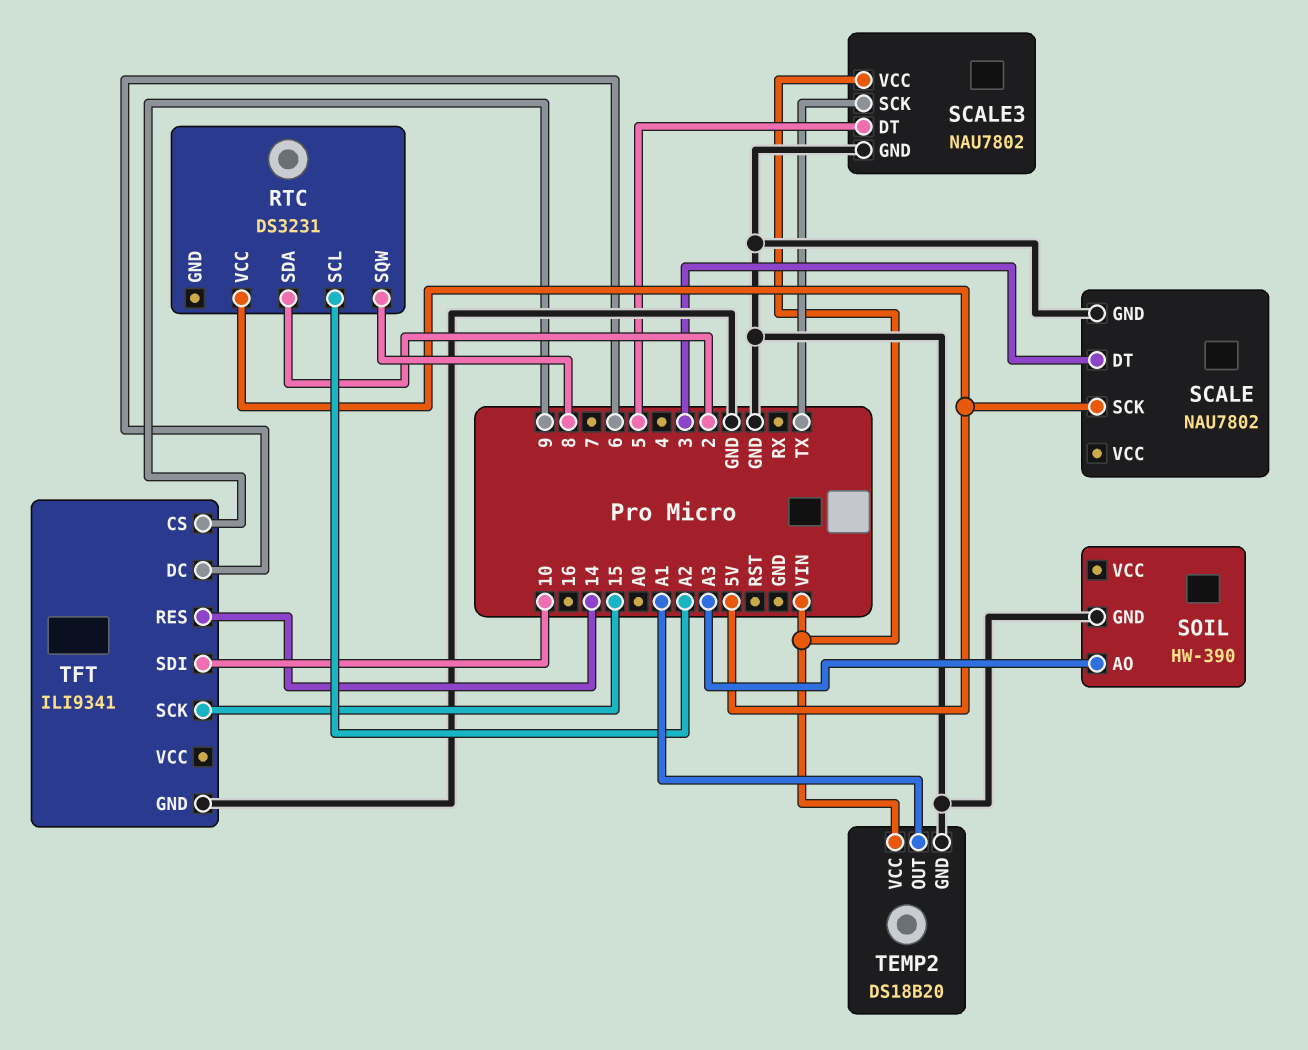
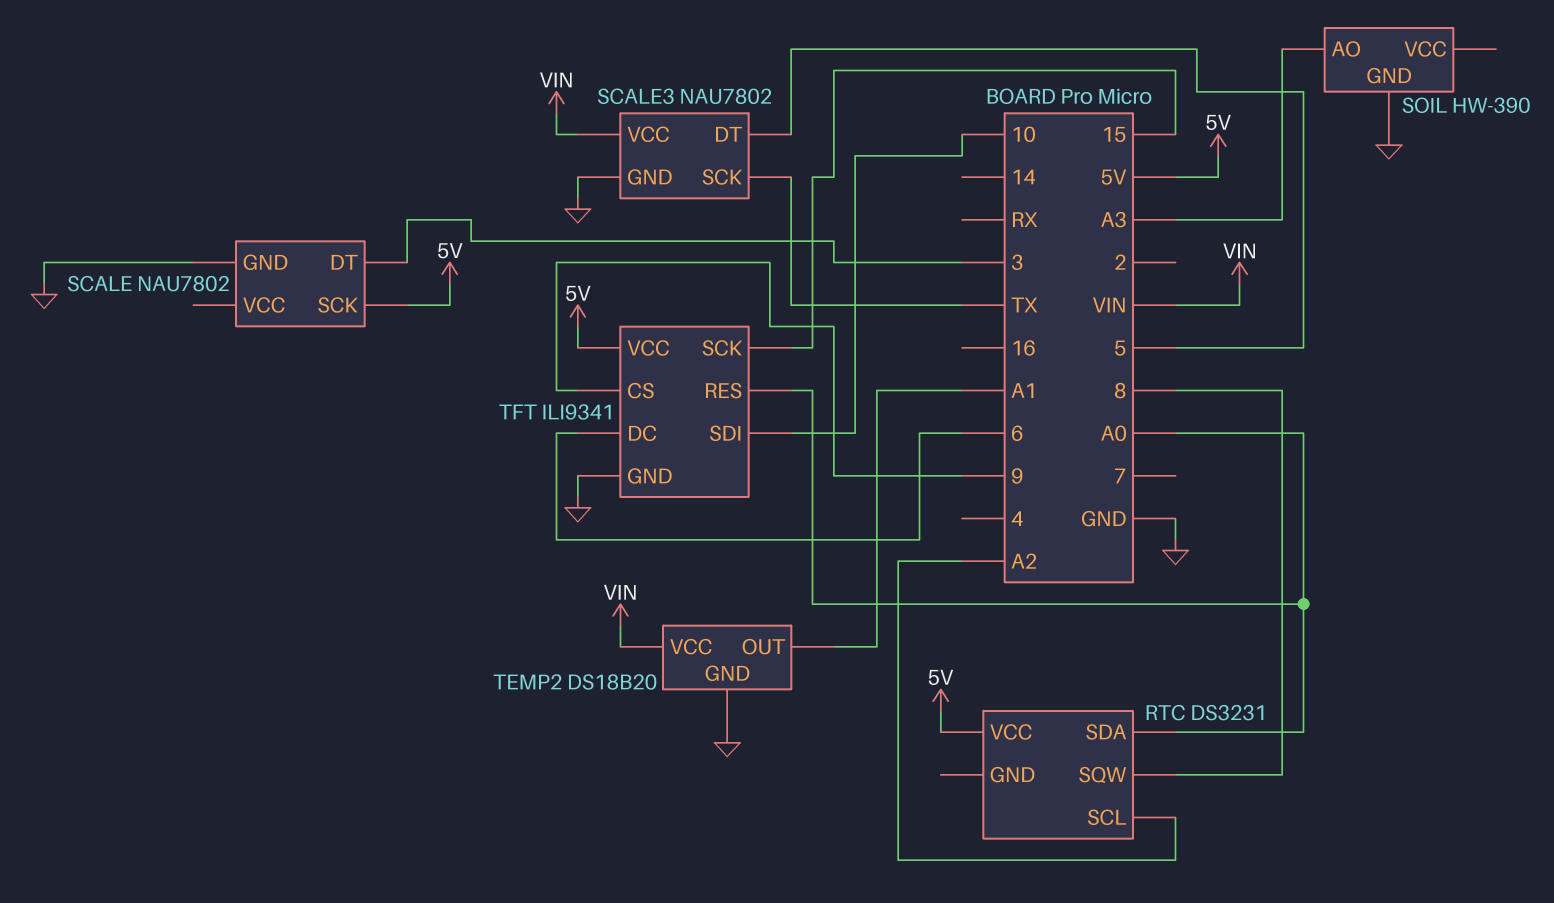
RTC pin SDA: 2 -> A0
TFT pin RES: 14 -> A0
TFT pin VCC: none -> 5V

